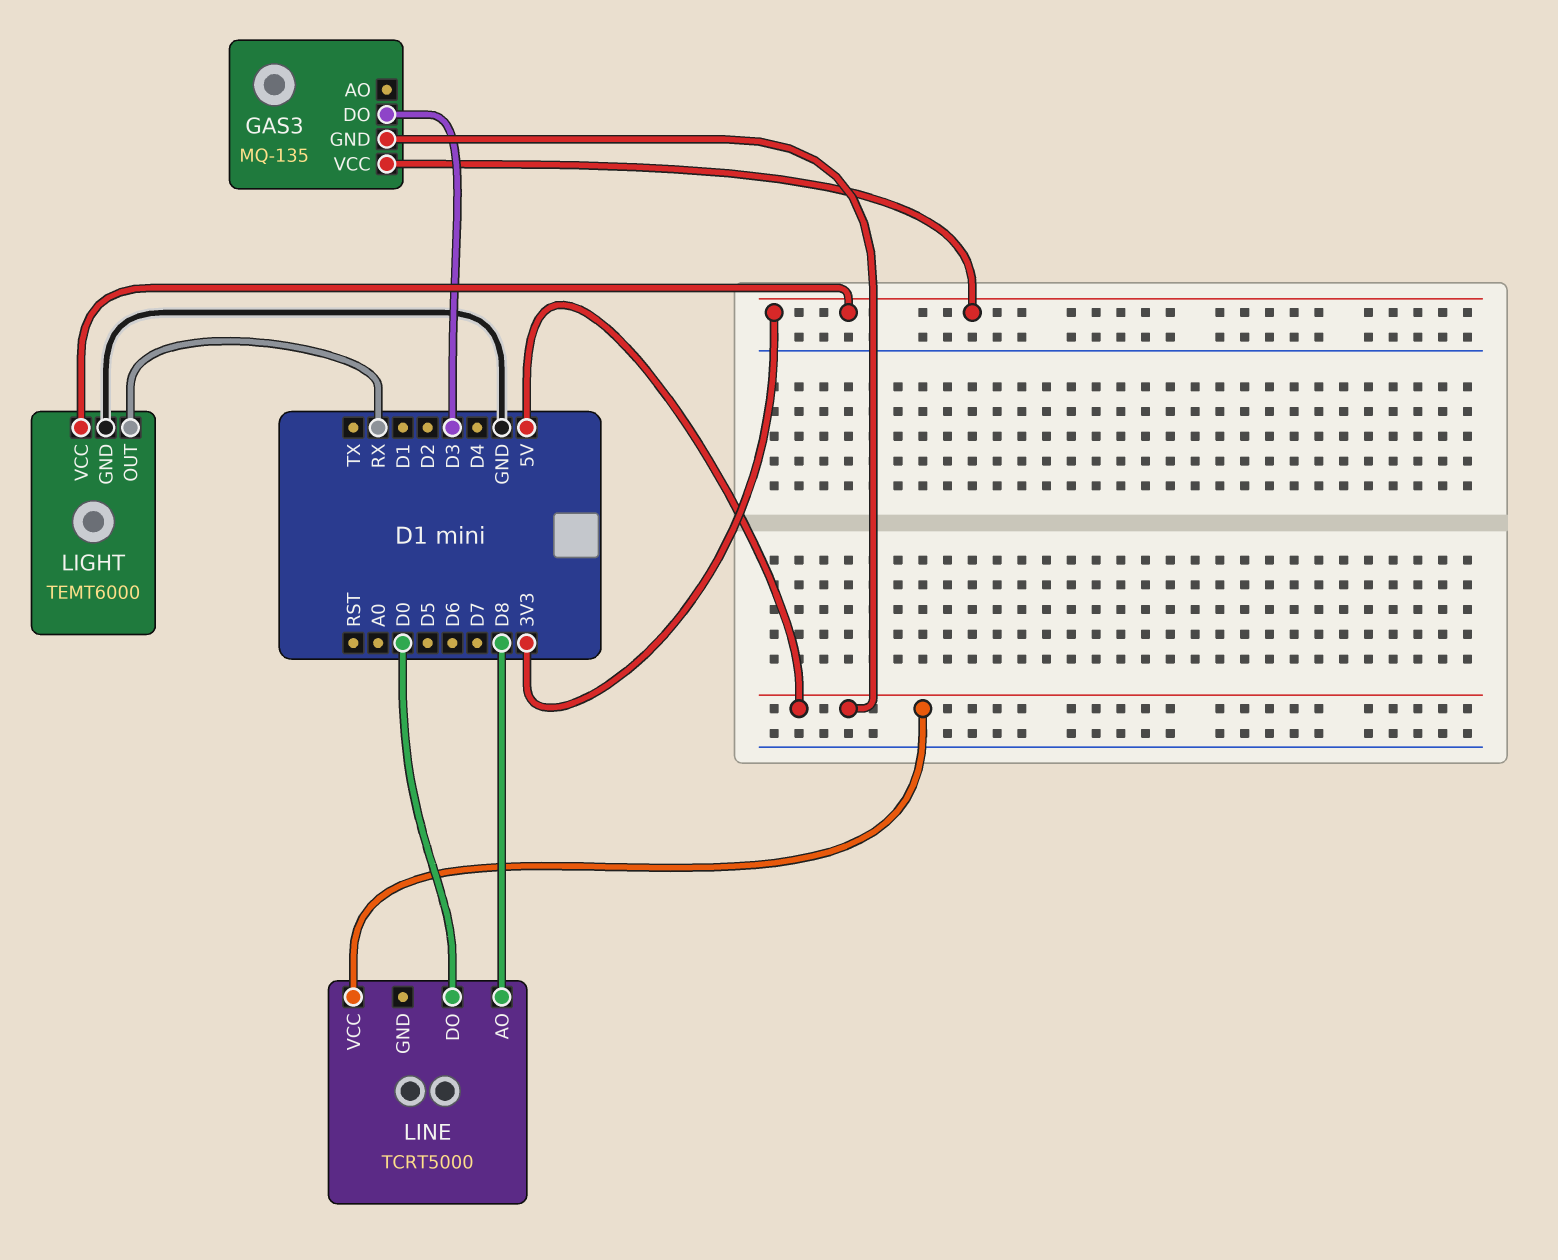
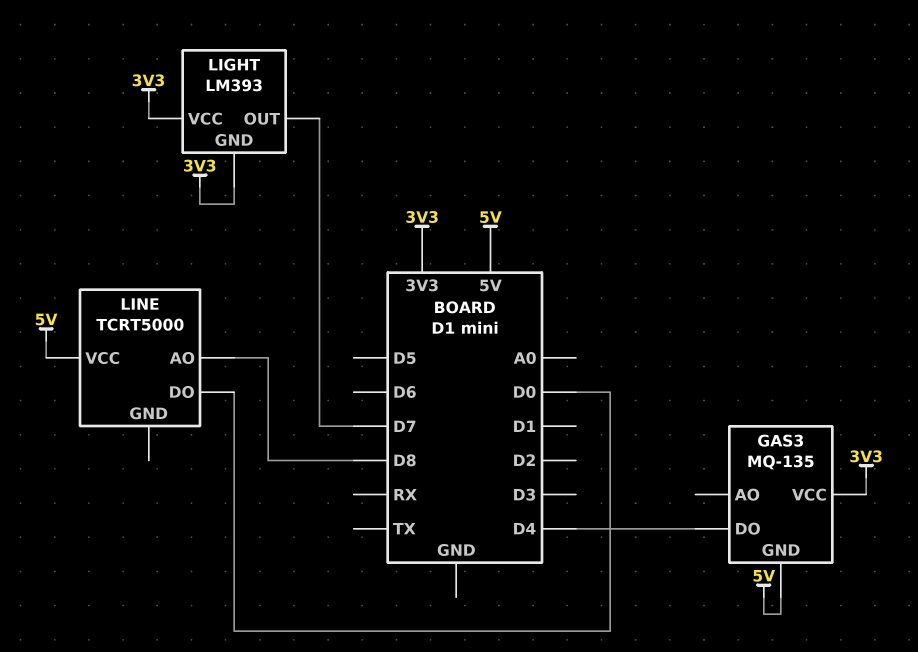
GAS3 pin DO: D3 -> D4
LIGHT: TEMT6000 -> LM393
LIGHT pin GND: GND -> 3V3
LIGHT pin OUT: RX -> D7

